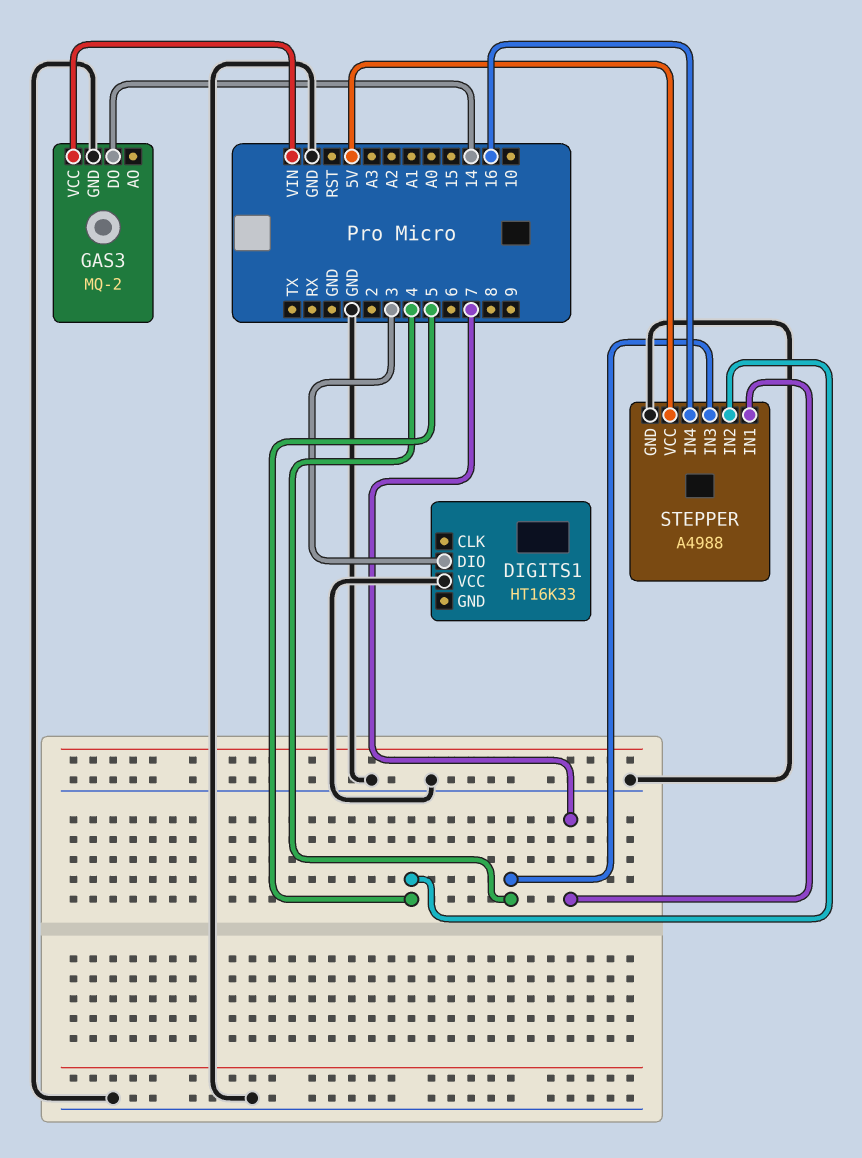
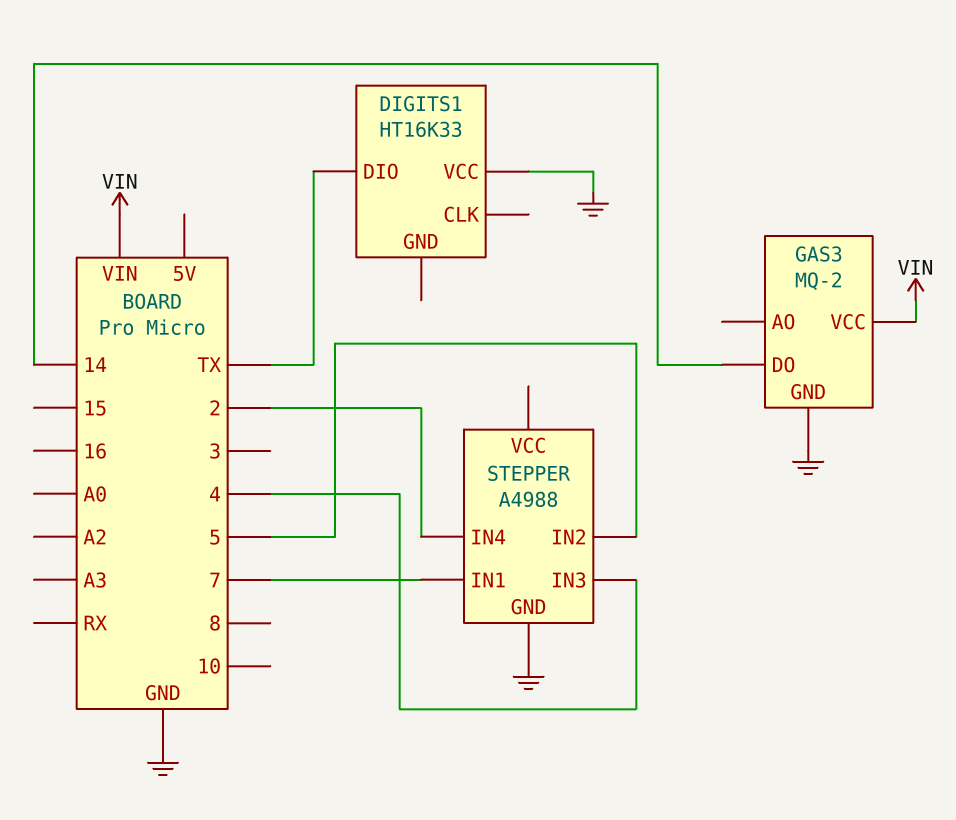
DIGITS1 pin DIO: 3 -> TX
STEPPER pin IN4: 16 -> 2
STEPPER pin VCC: 5V -> none

